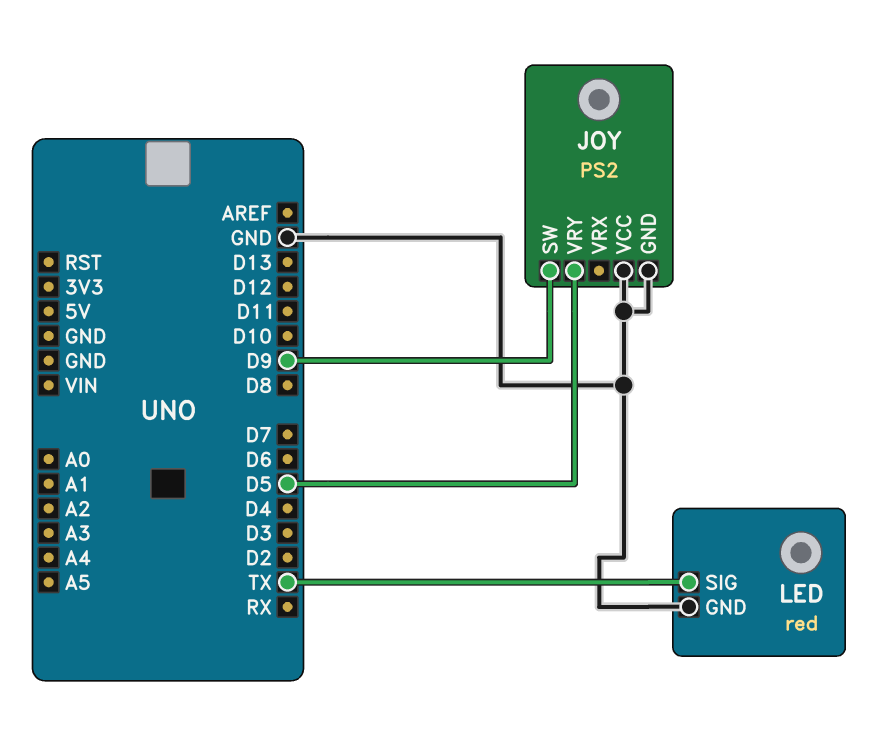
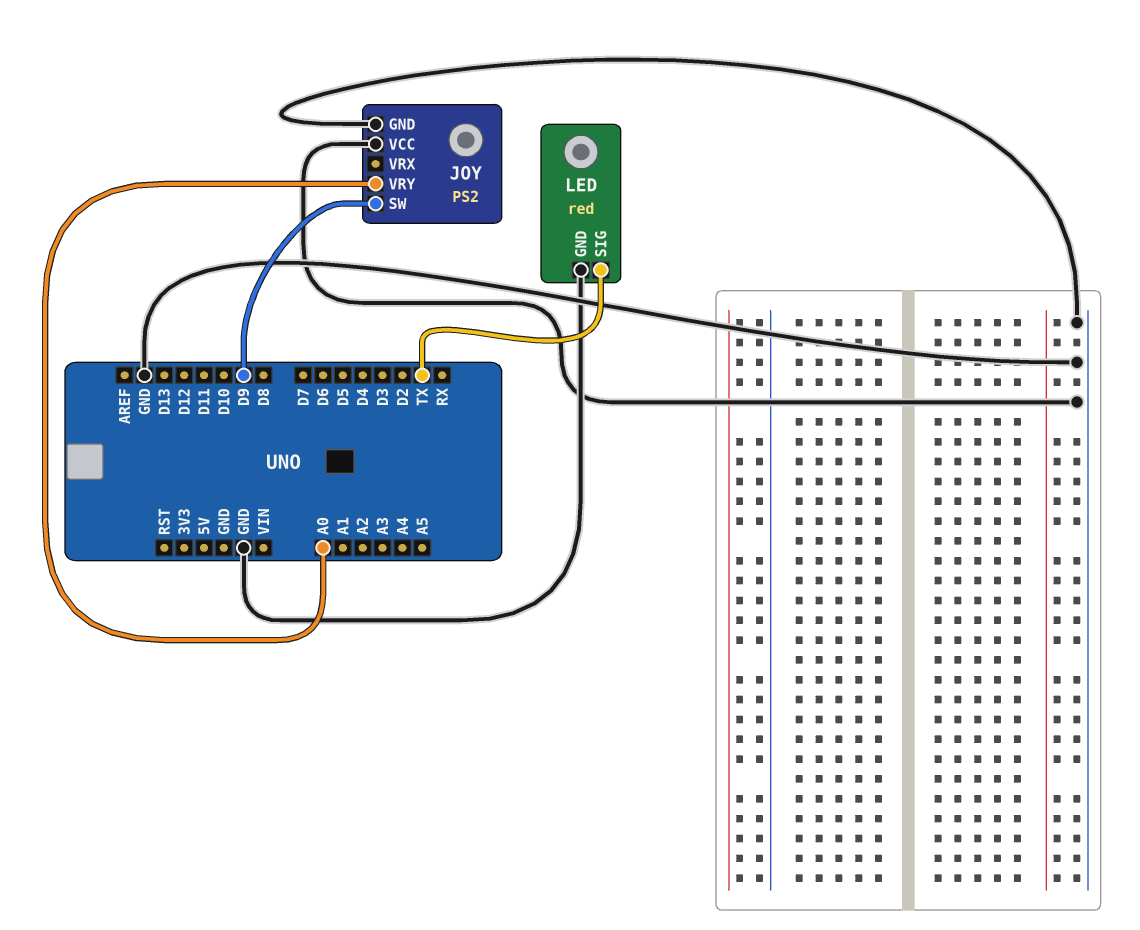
JOY pin VRY: D5 -> A0

